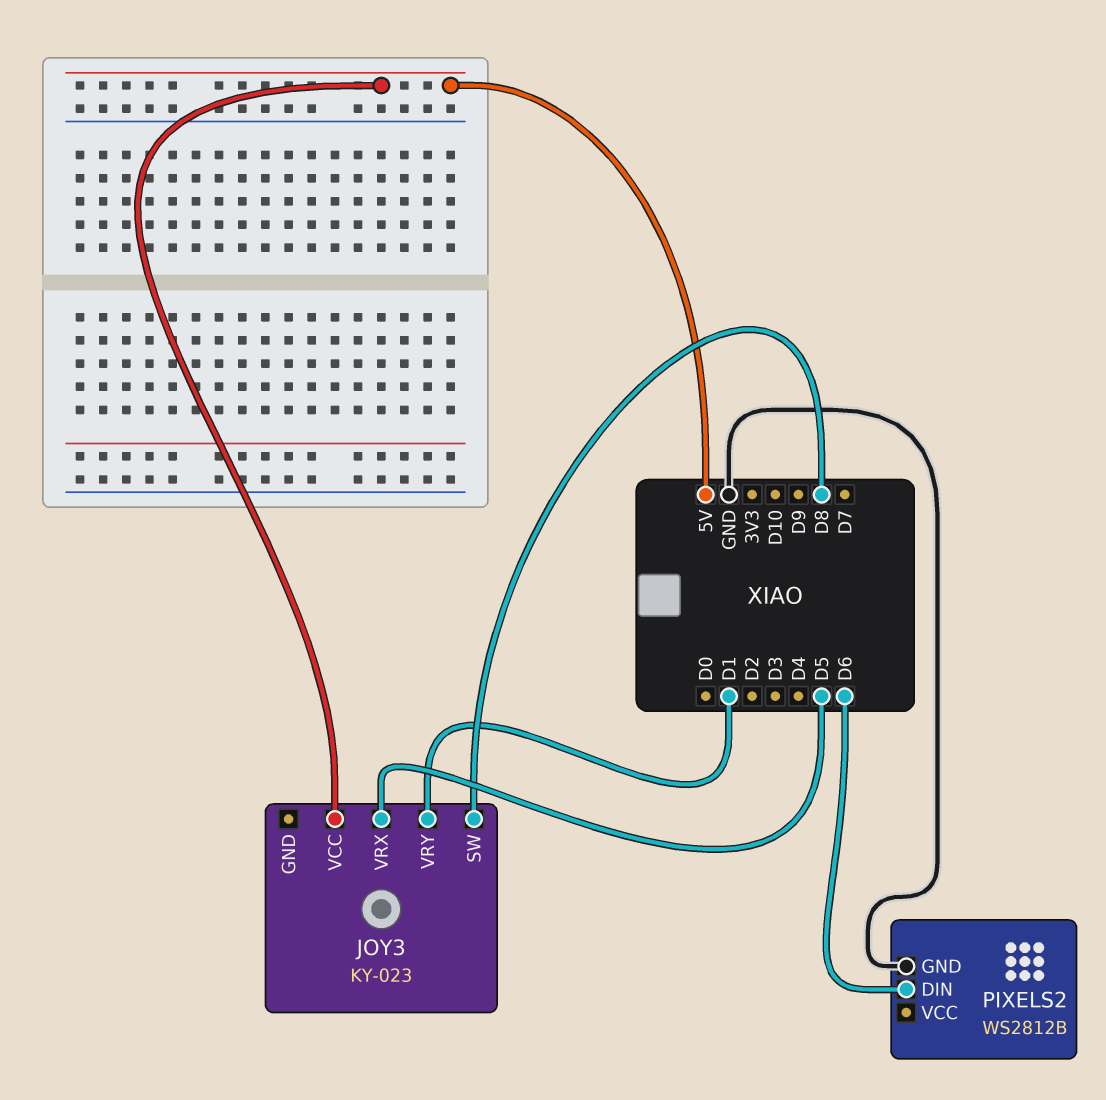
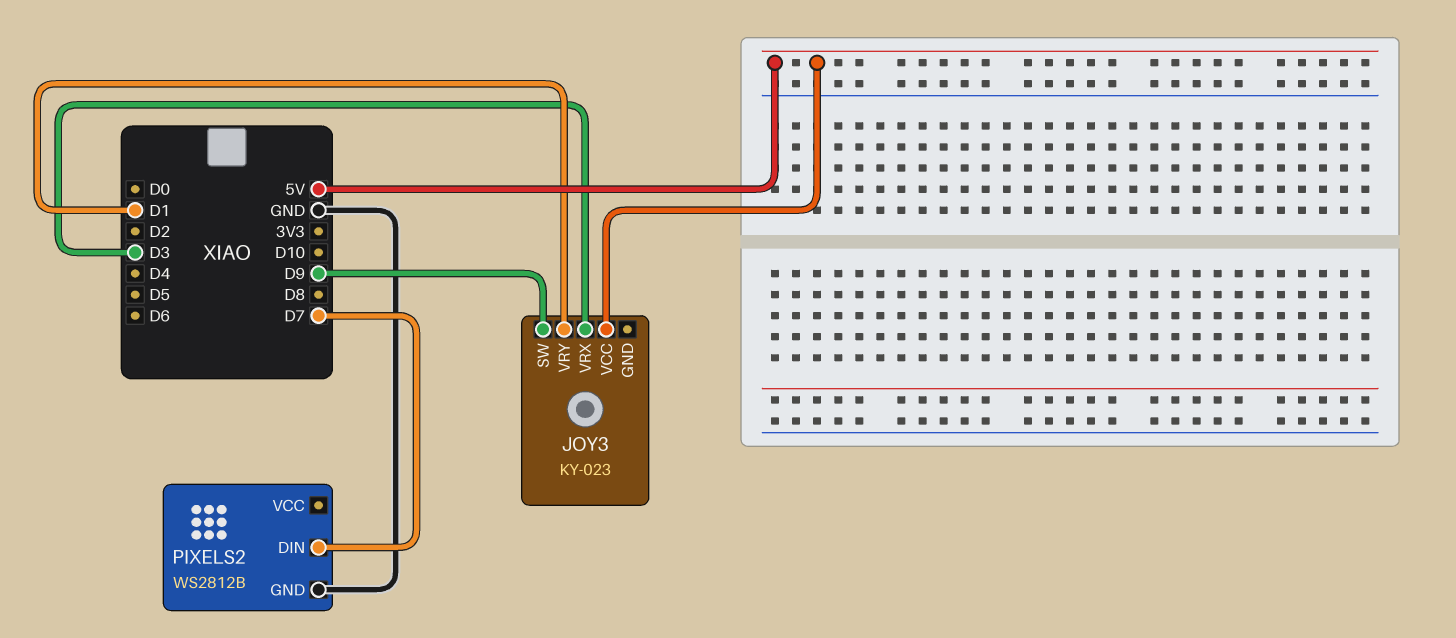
JOY3 pin SW: D8 -> D9
JOY3 pin VRX: D5 -> D3
PIXELS2 pin DIN: D6 -> D7

